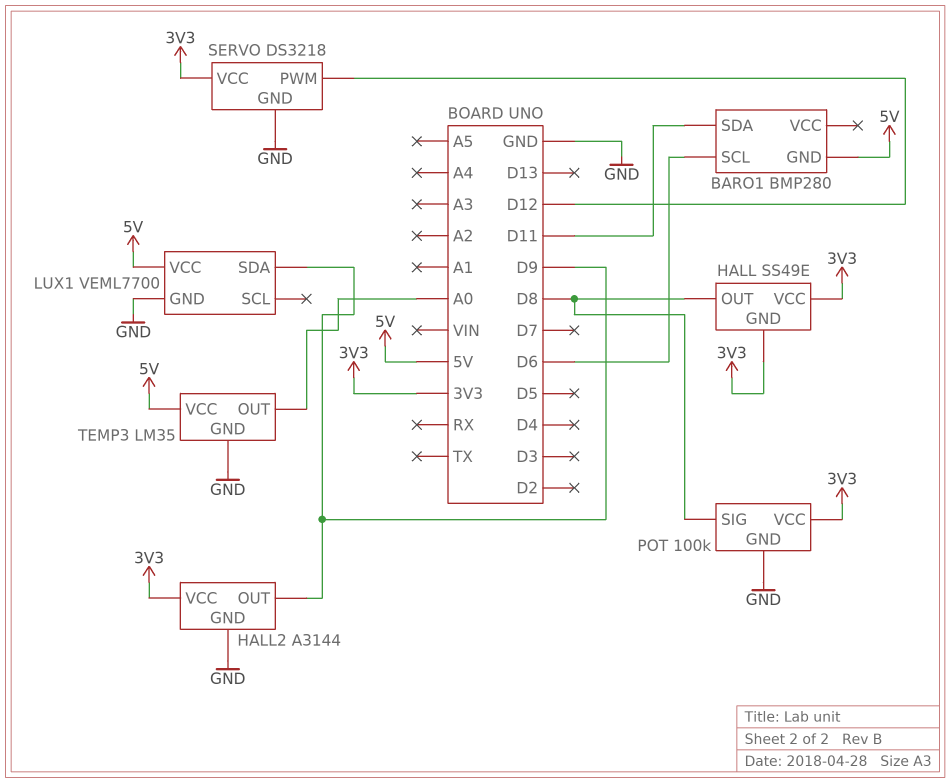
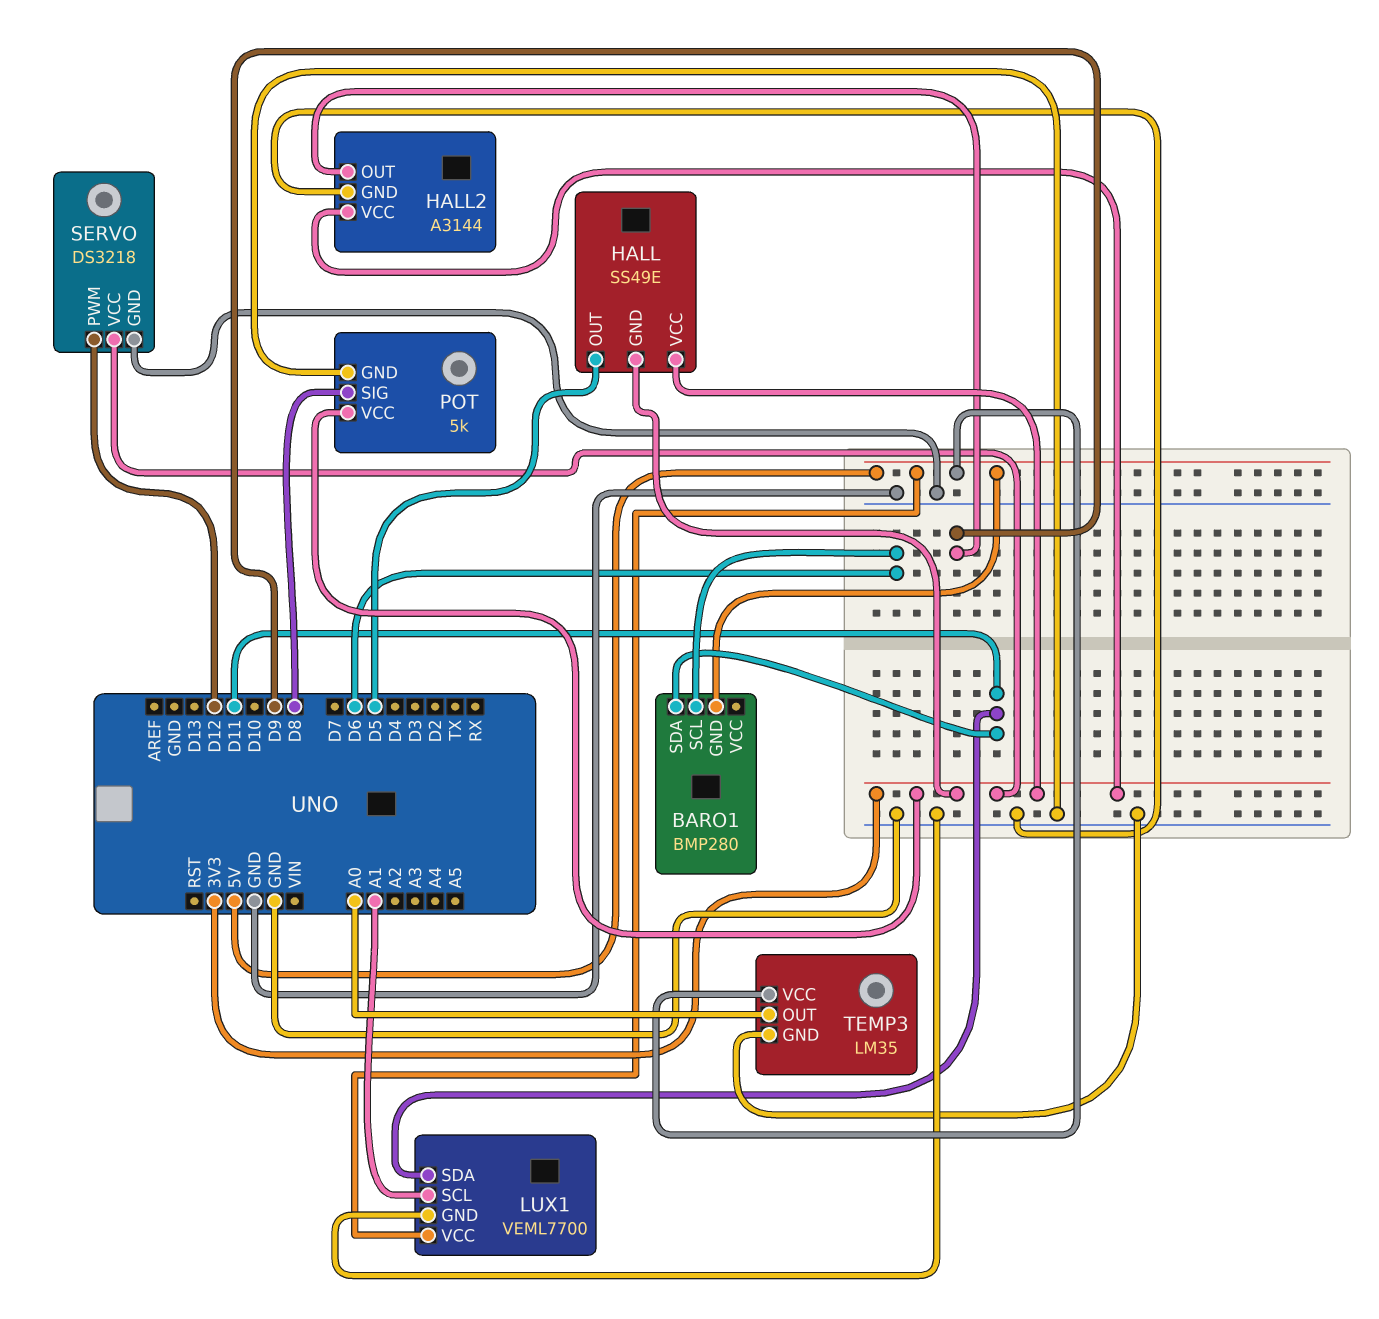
HALL pin OUT: D8 -> D5
LUX1 pin SCL: none -> A1
LUX1 pin SDA: D9 -> D11
POT: 100k -> 5k

